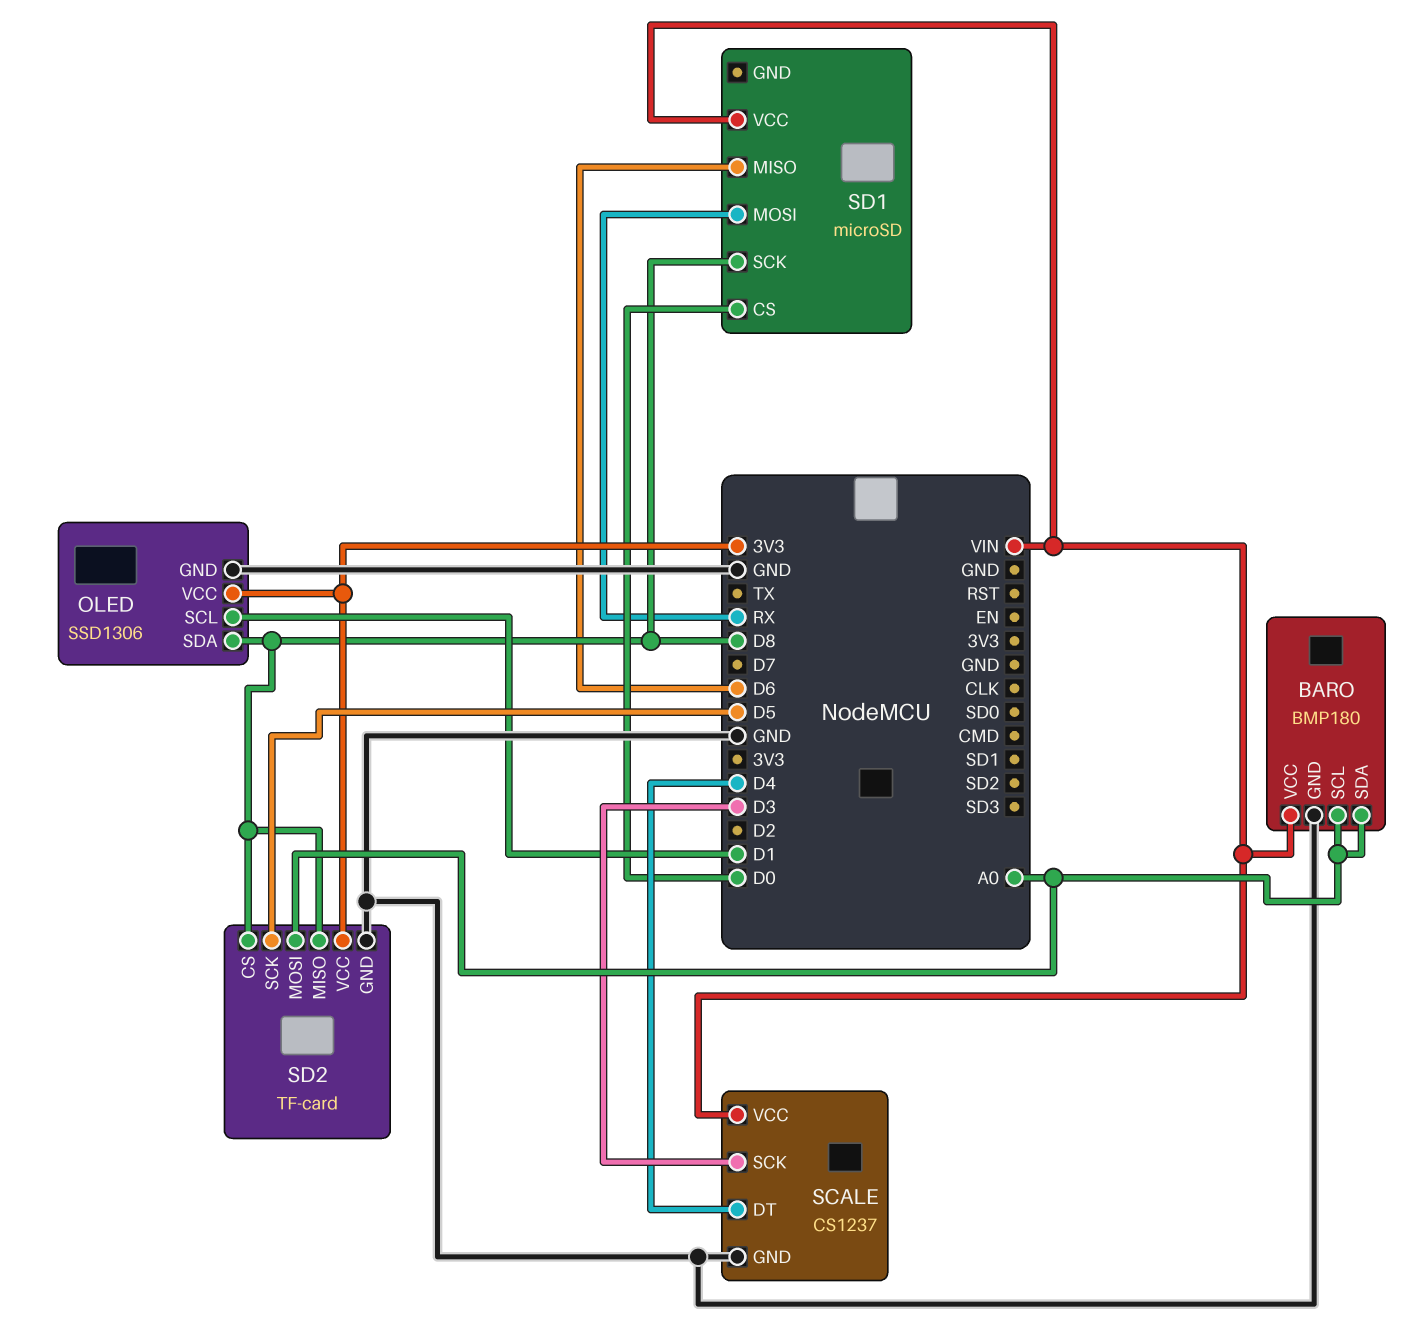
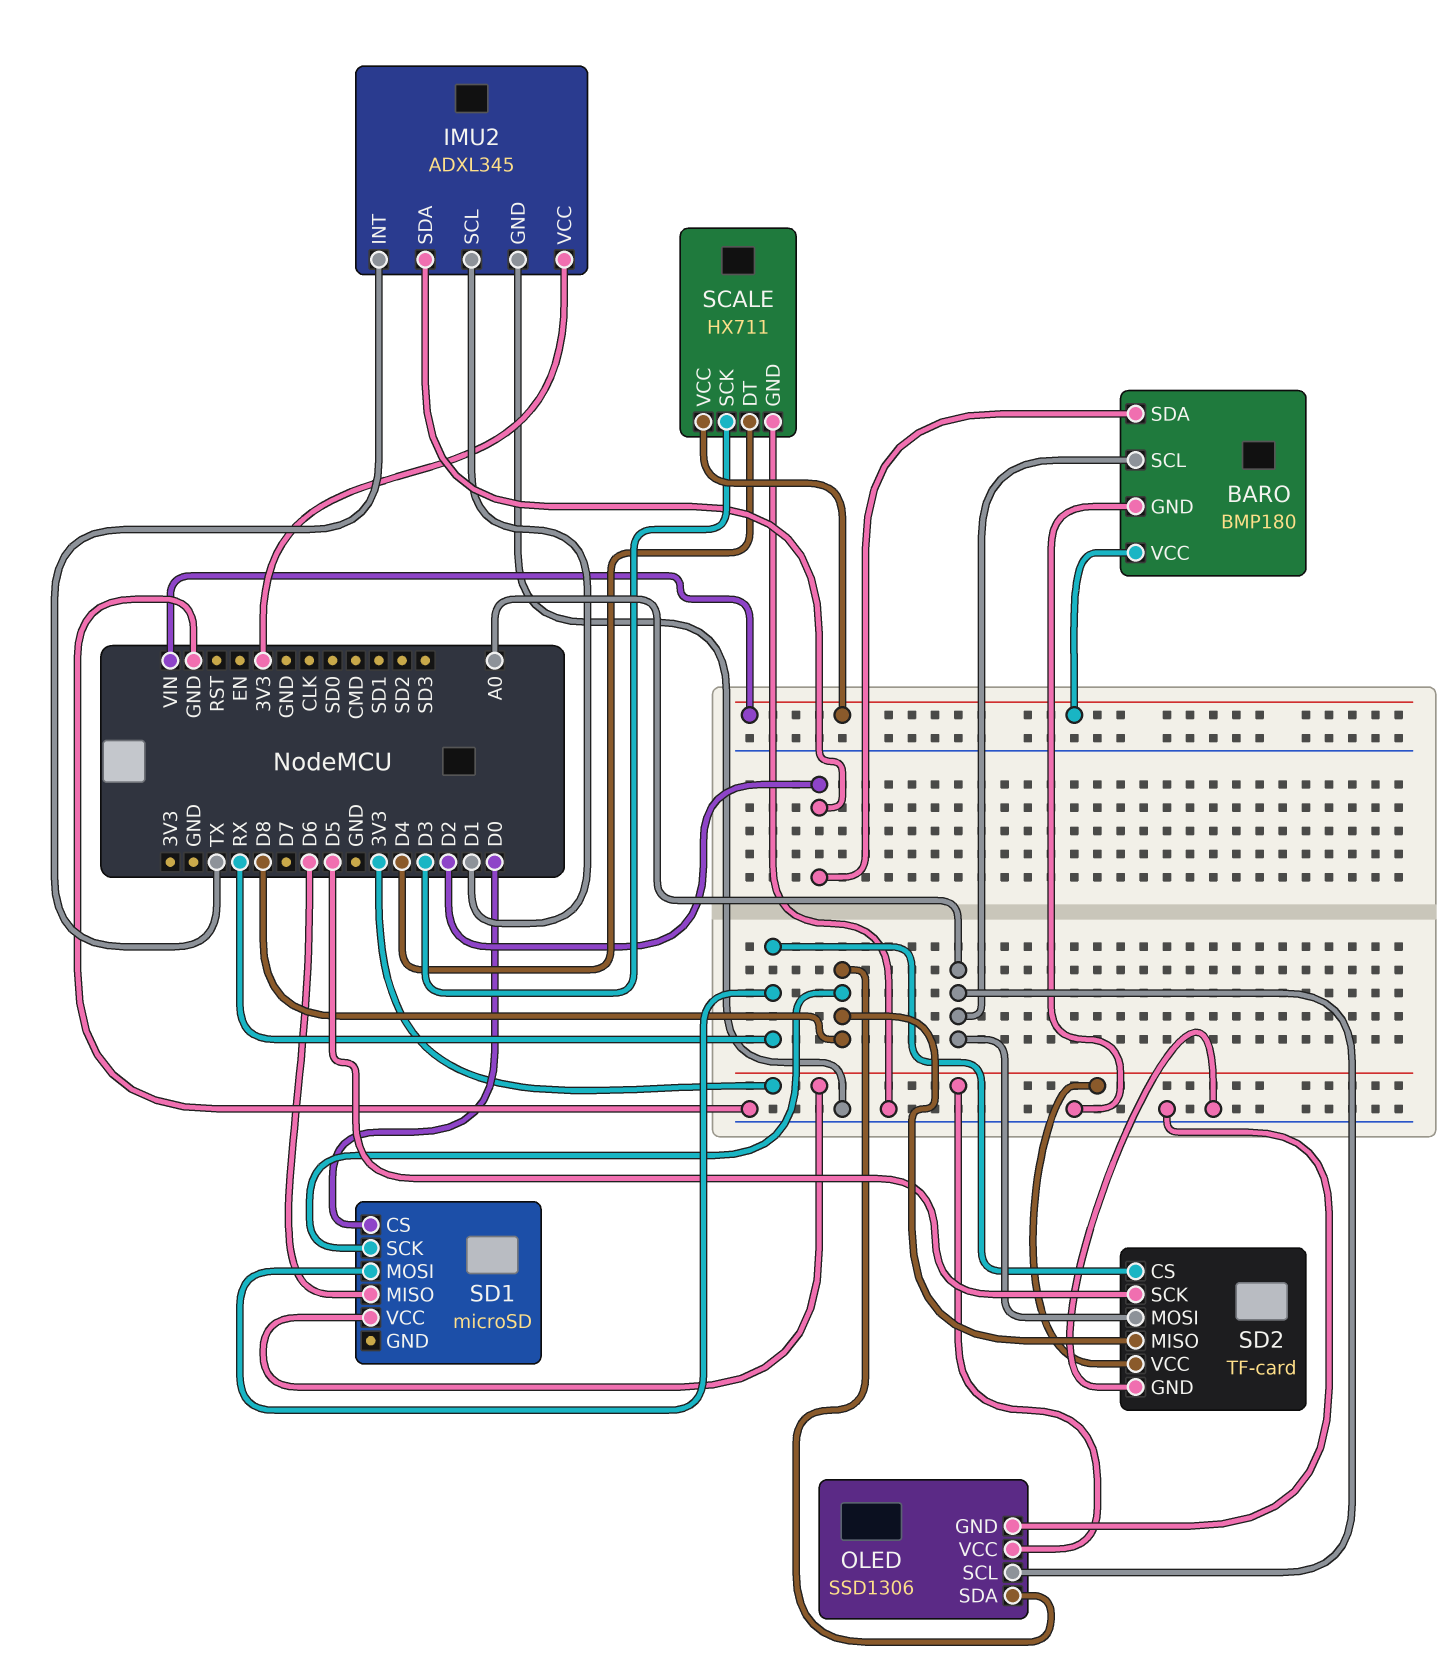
BARO pin SDA: A0 -> D2
IMU2: none -> ADXL345
IMU2 pin GND: none -> GND
IMU2 pin INT: none -> TX
IMU2 pin SCL: none -> D1
IMU2 pin SDA: none -> D2
IMU2 pin VCC: none -> 3V3
OLED pin SCL: D1 -> A0
SCALE: CS1237 -> HX711
SD1 pin VCC: VIN -> 3V3
SD2 pin CS: D8 -> RX

